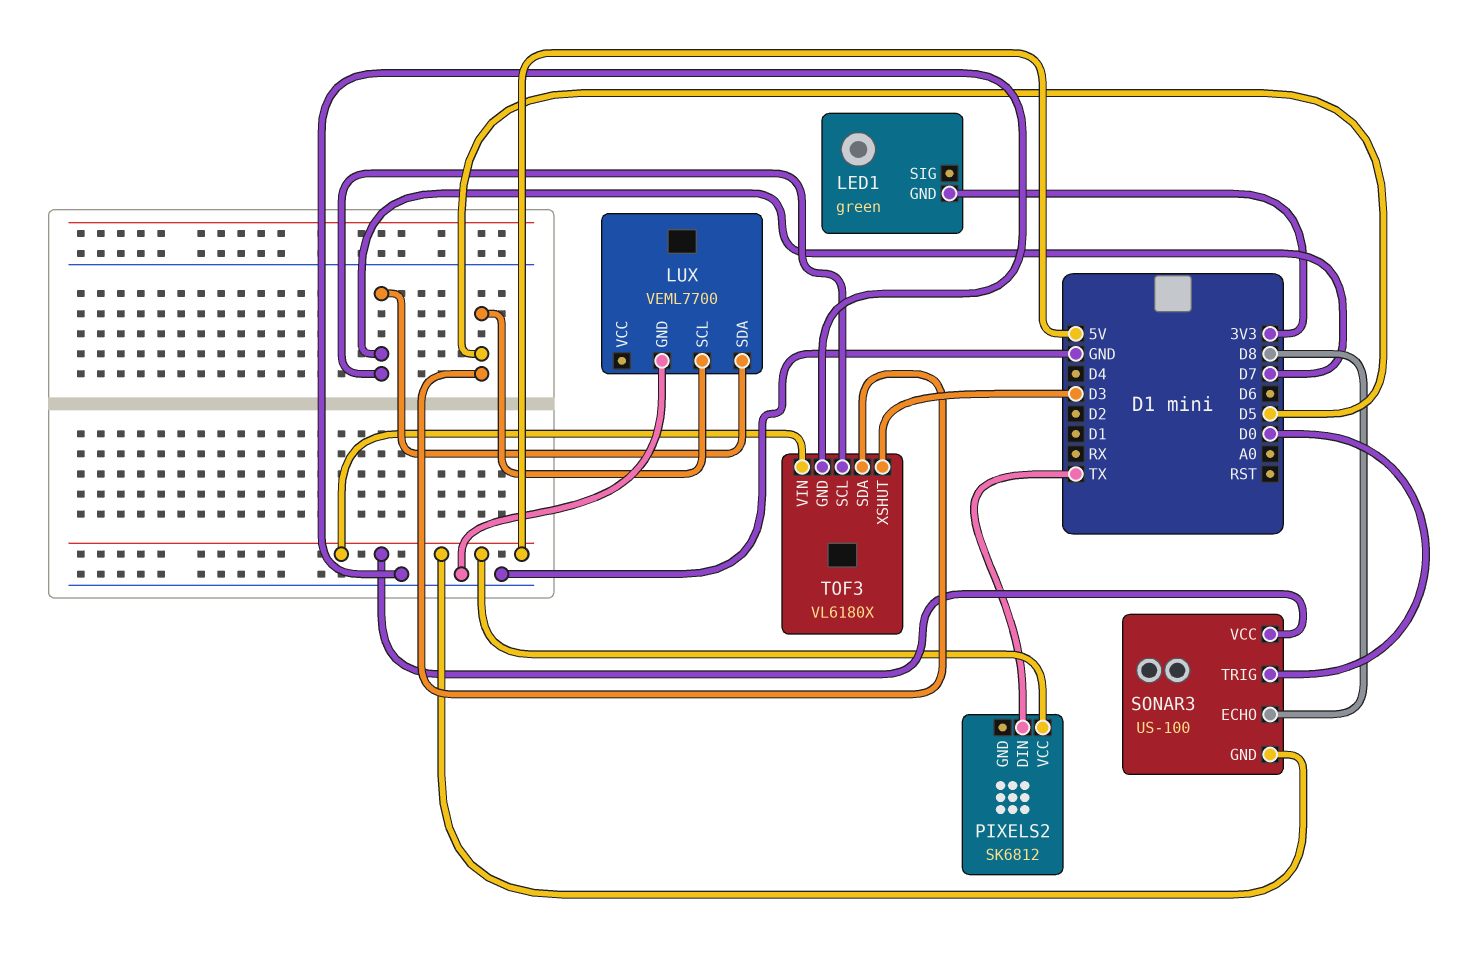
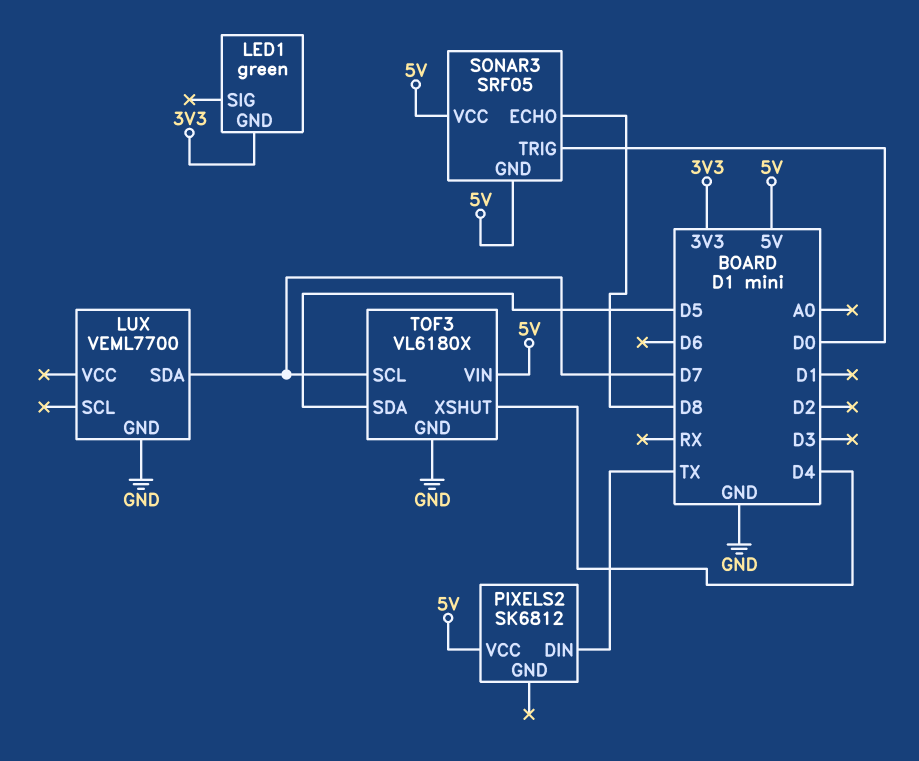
LUX pin SCL: D5 -> none
SONAR3: US-100 -> SRF05
TOF3 pin XSHUT: D3 -> D4

